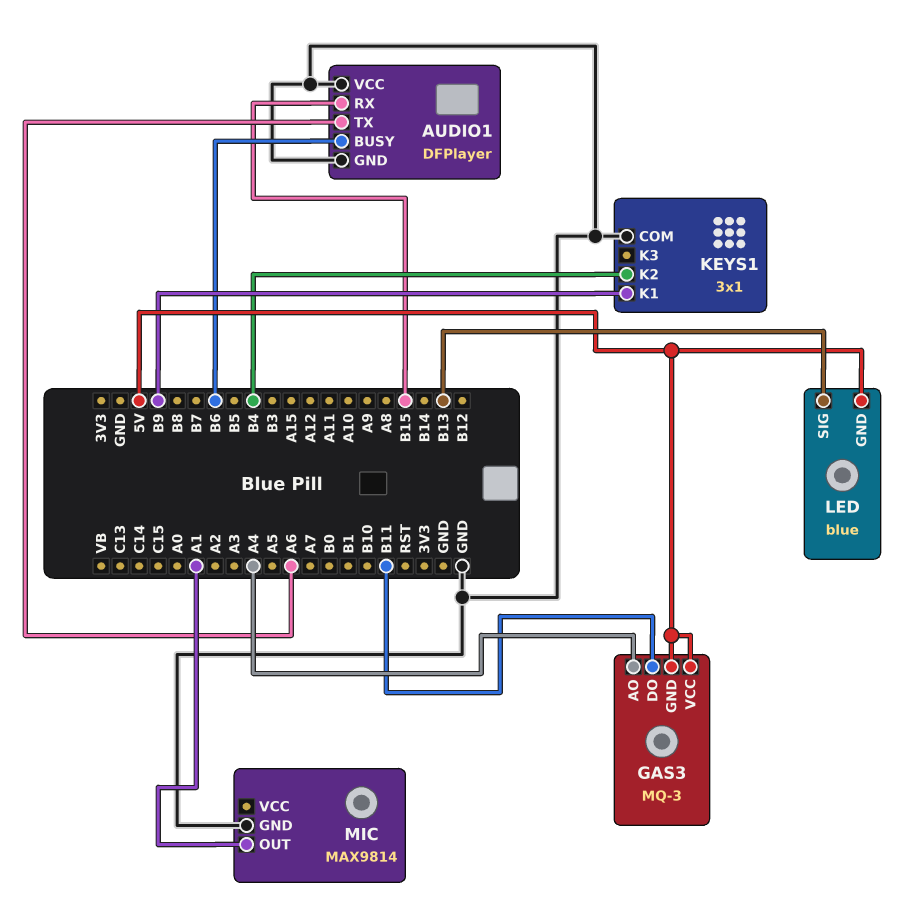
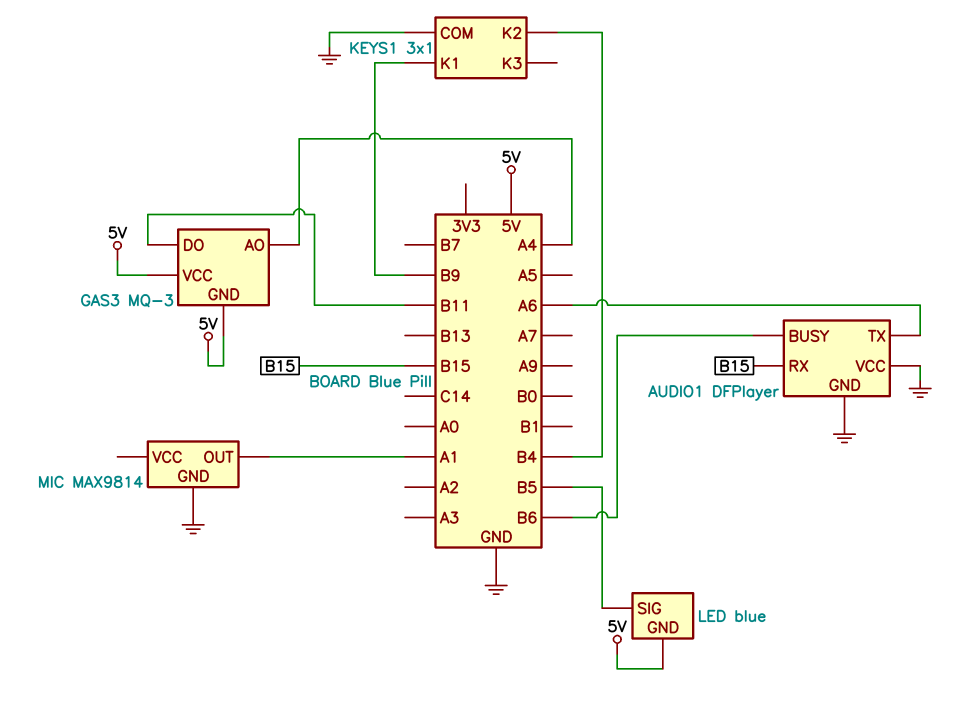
LED pin SIG: B13 -> B5

